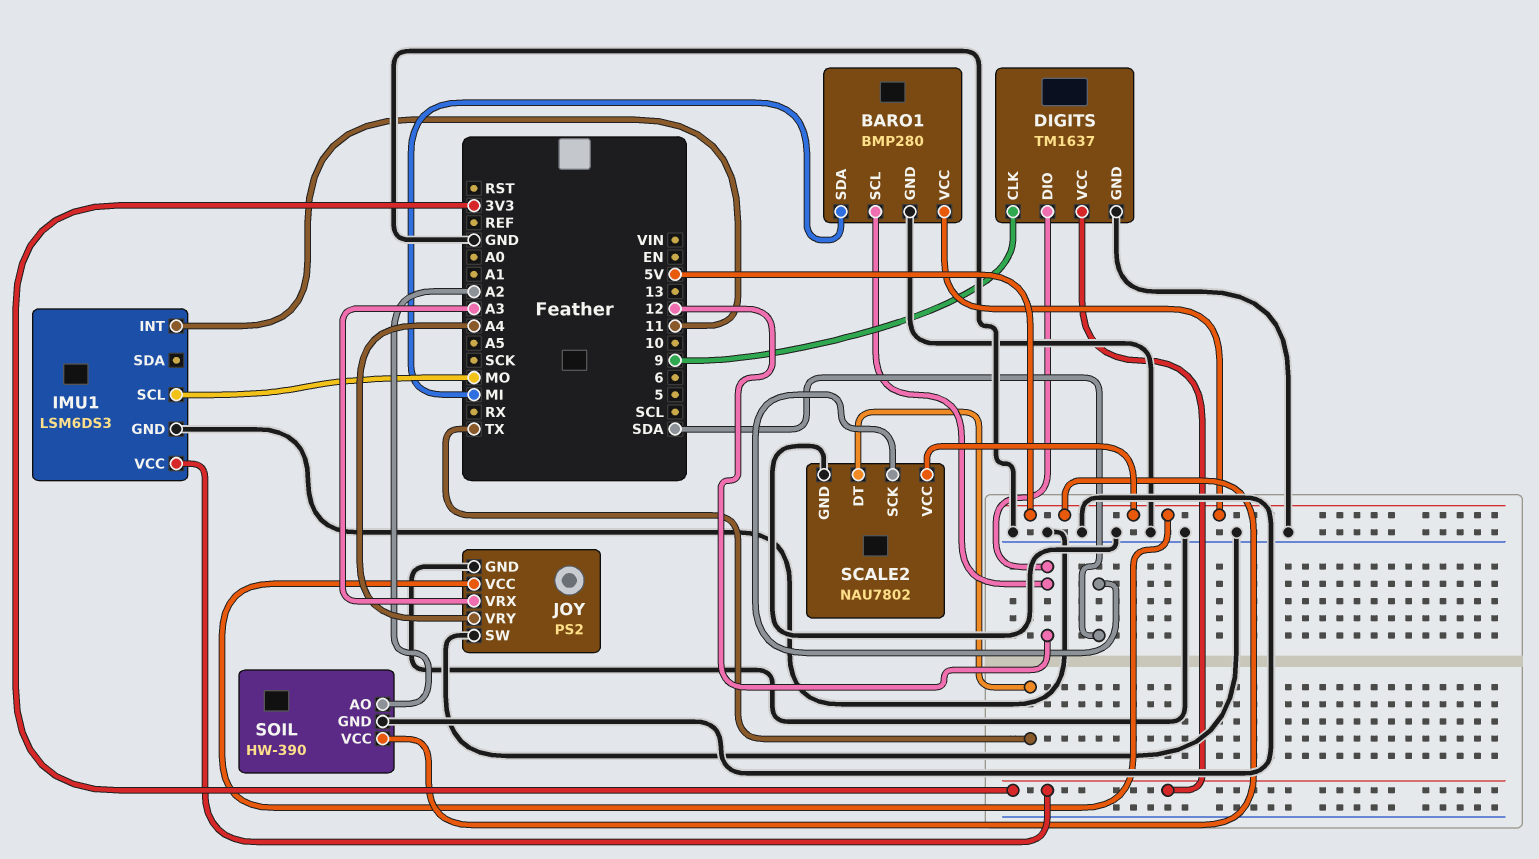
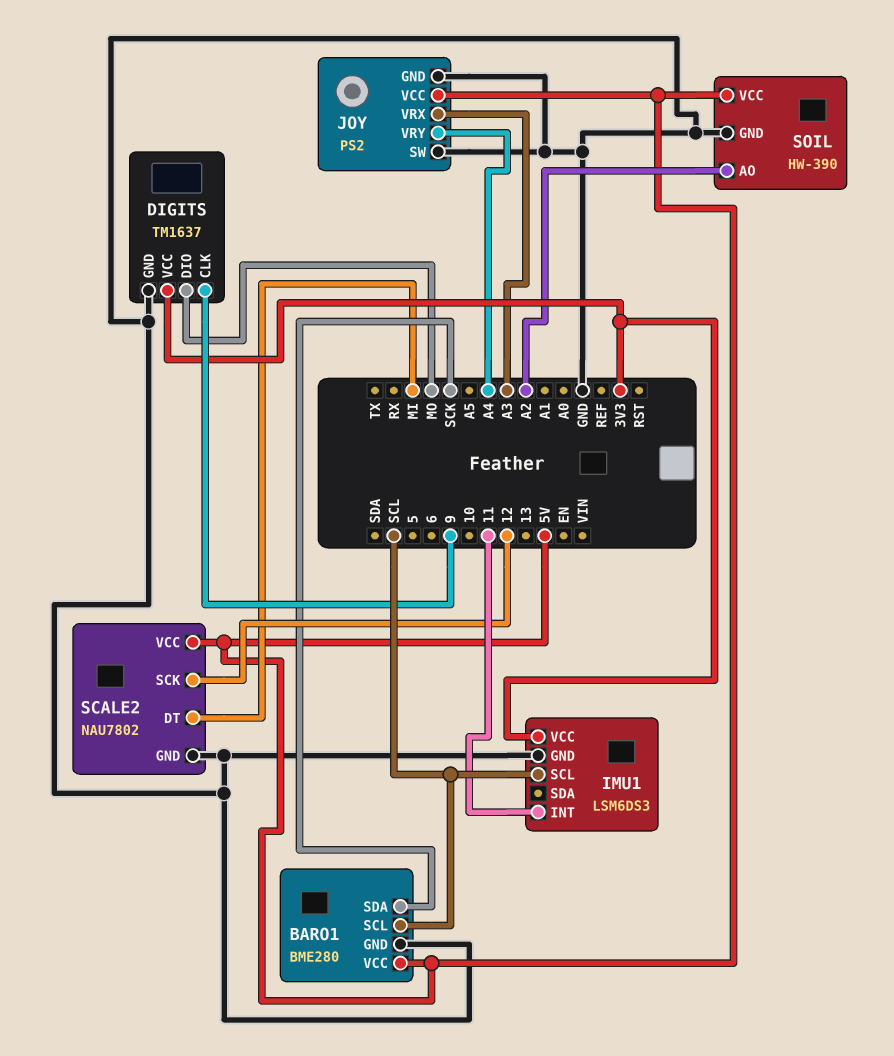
BARO1: BMP280 -> BME280
BARO1 pin SCL: 12 -> SCL
BARO1 pin SDA: MI -> SCK
DIGITS pin DIO: 12 -> MO
IMU1 pin SCL: MO -> SCL
SCALE2 pin DT: TX -> MI
SCALE2 pin SCK: SDA -> 12

